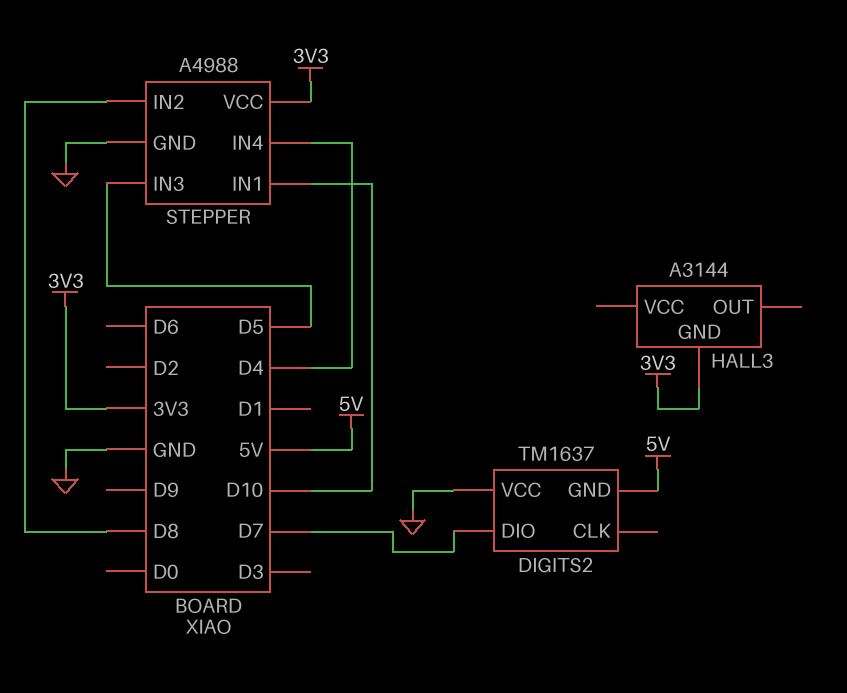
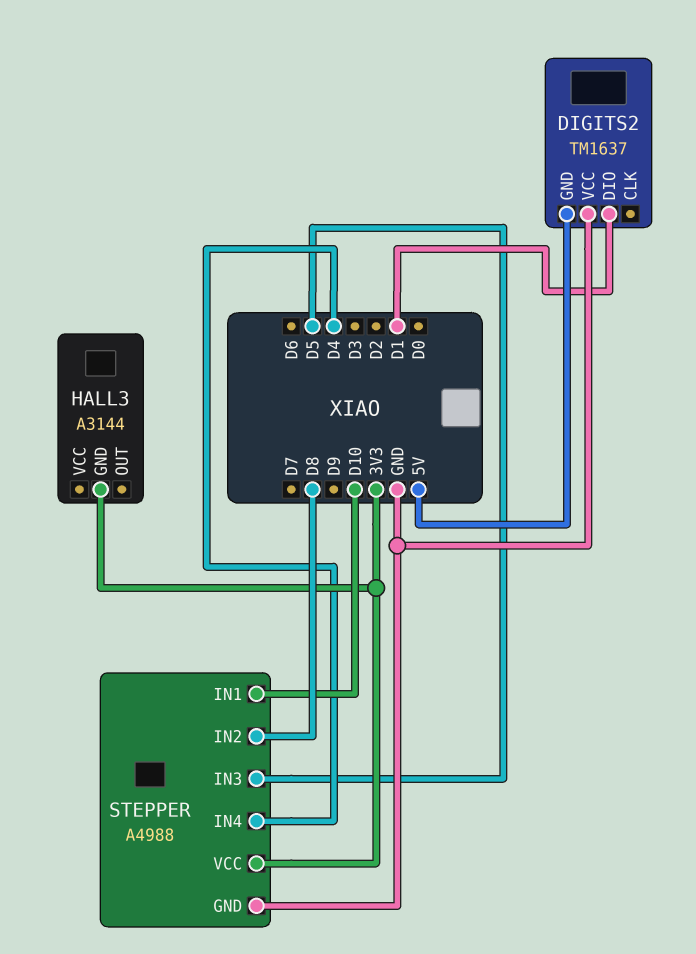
DIGITS2 pin DIO: D7 -> D1

